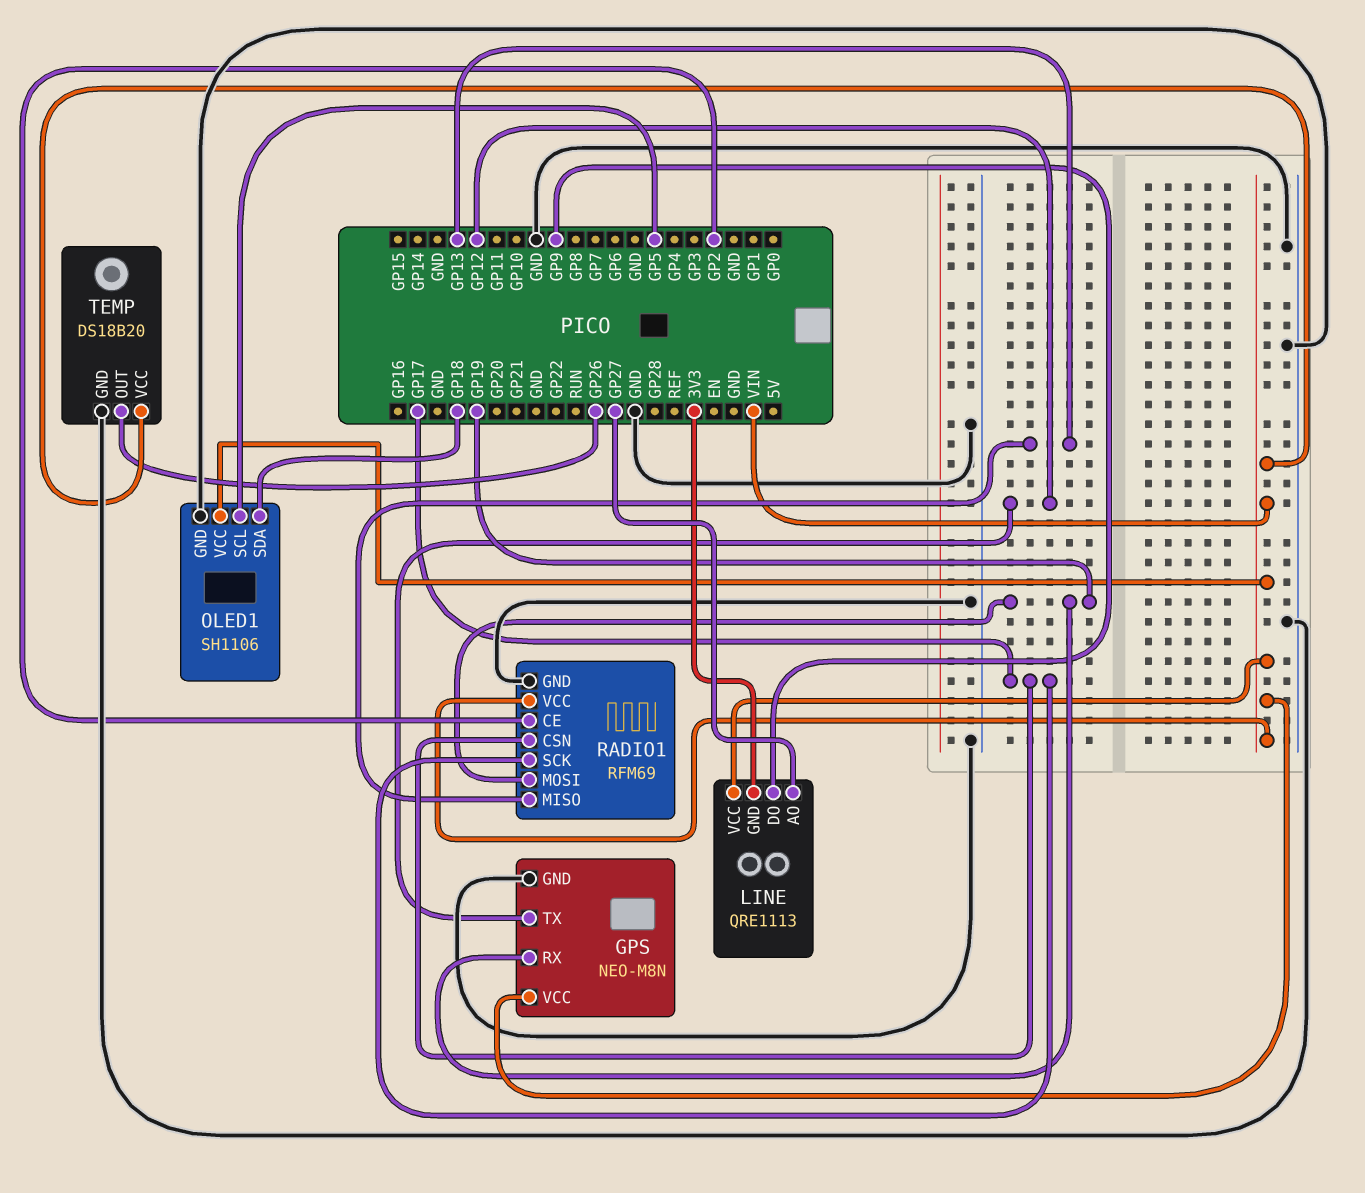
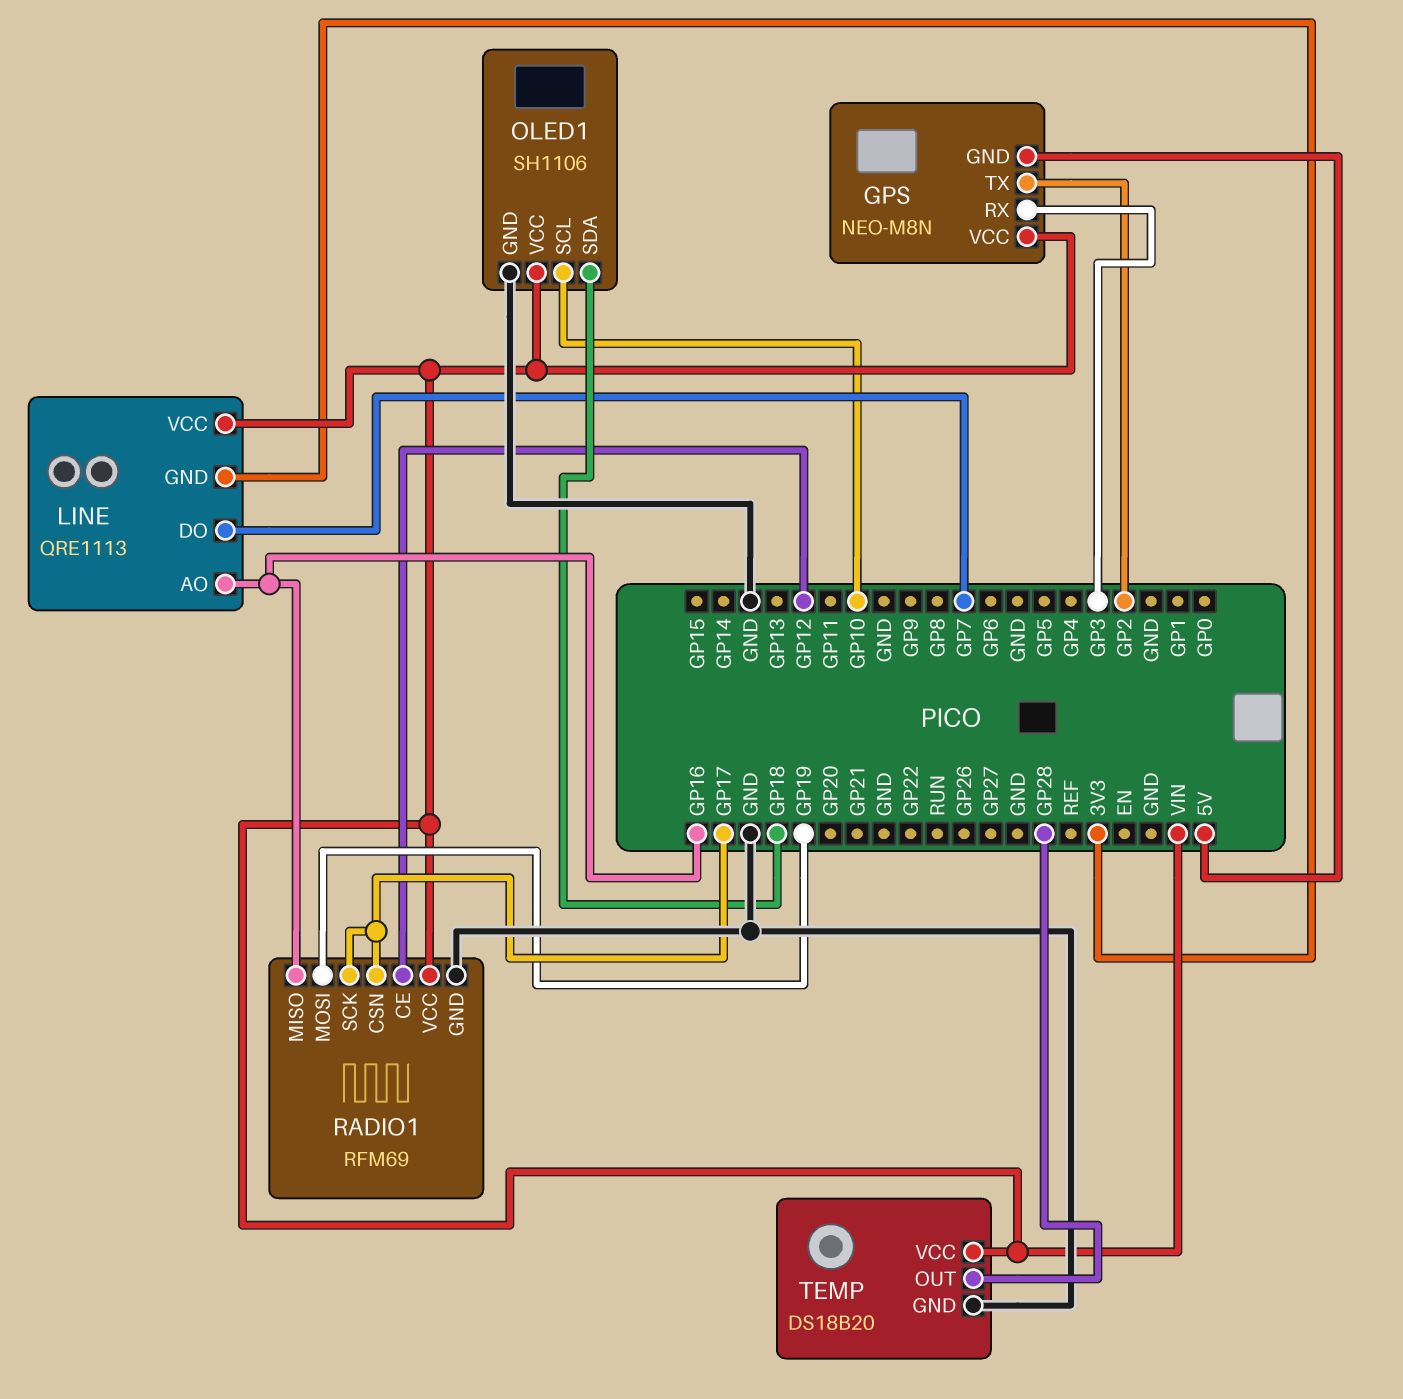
GPS pin GND: GND -> 5V
GPS pin RX: GP19 -> GP3
GPS pin TX: GP12 -> GP2
LINE pin AO: GP27 -> GP16
LINE pin DO: GP9 -> GP7
OLED1 pin SCL: GP5 -> GP10
RADIO1 pin CE: GP2 -> GP12
RADIO1 pin MISO: GP13 -> GP16
TEMP pin OUT: GP26 -> GP28

